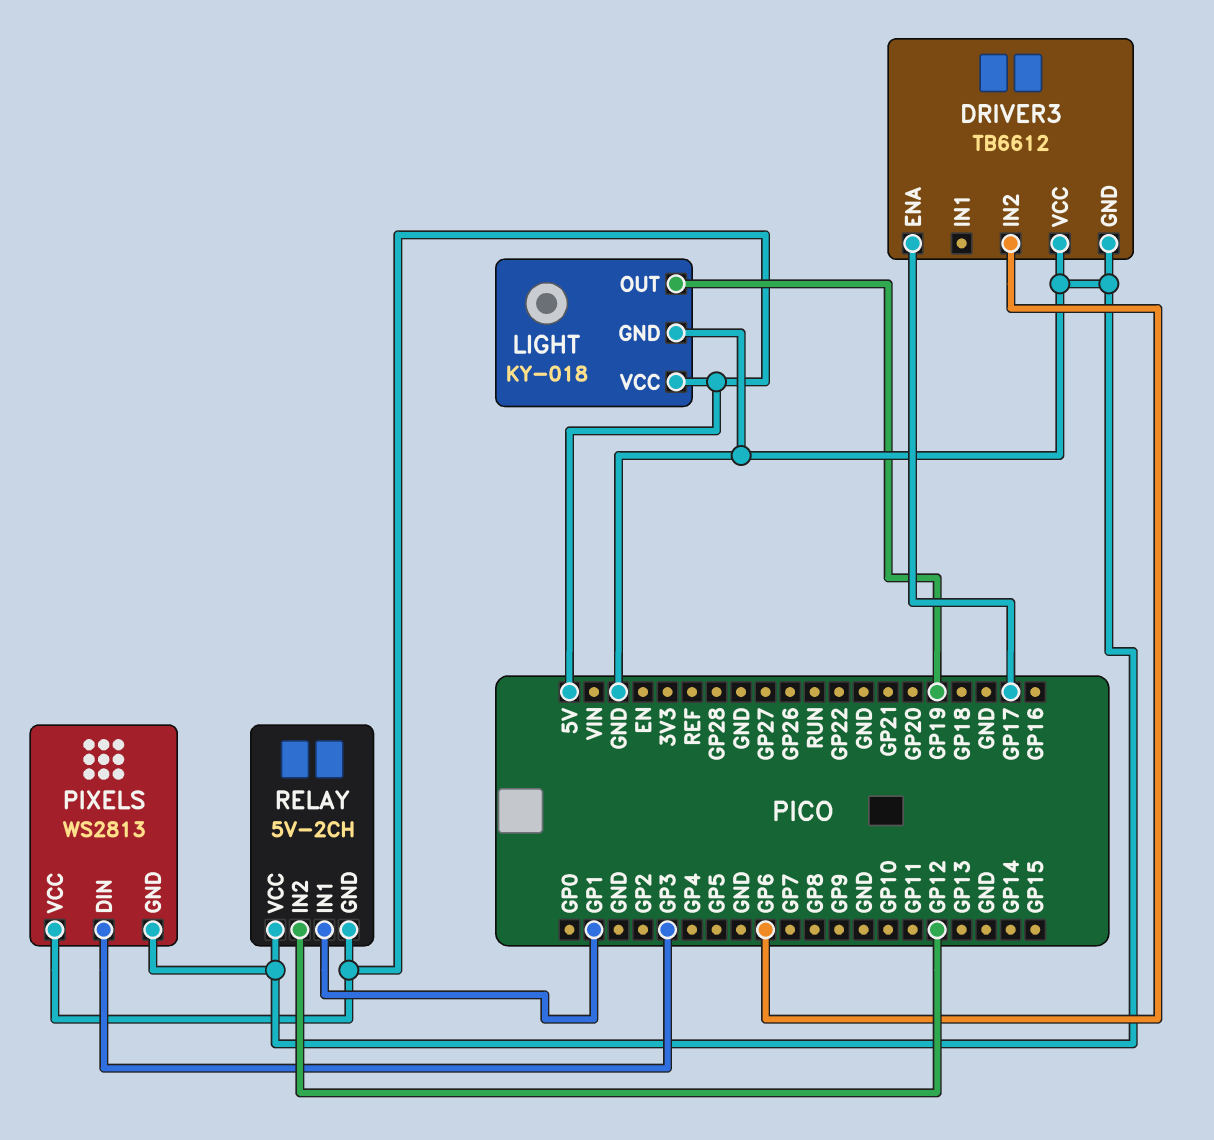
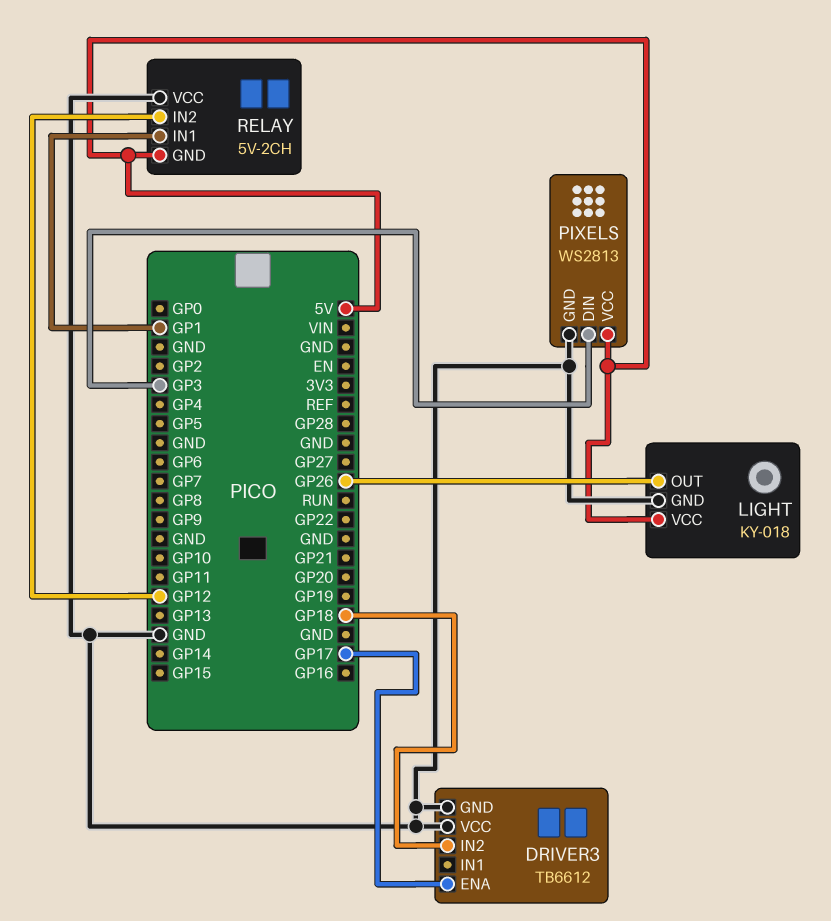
DRIVER3 pin IN2: GP6 -> GP18
LIGHT pin OUT: GP19 -> GP26

